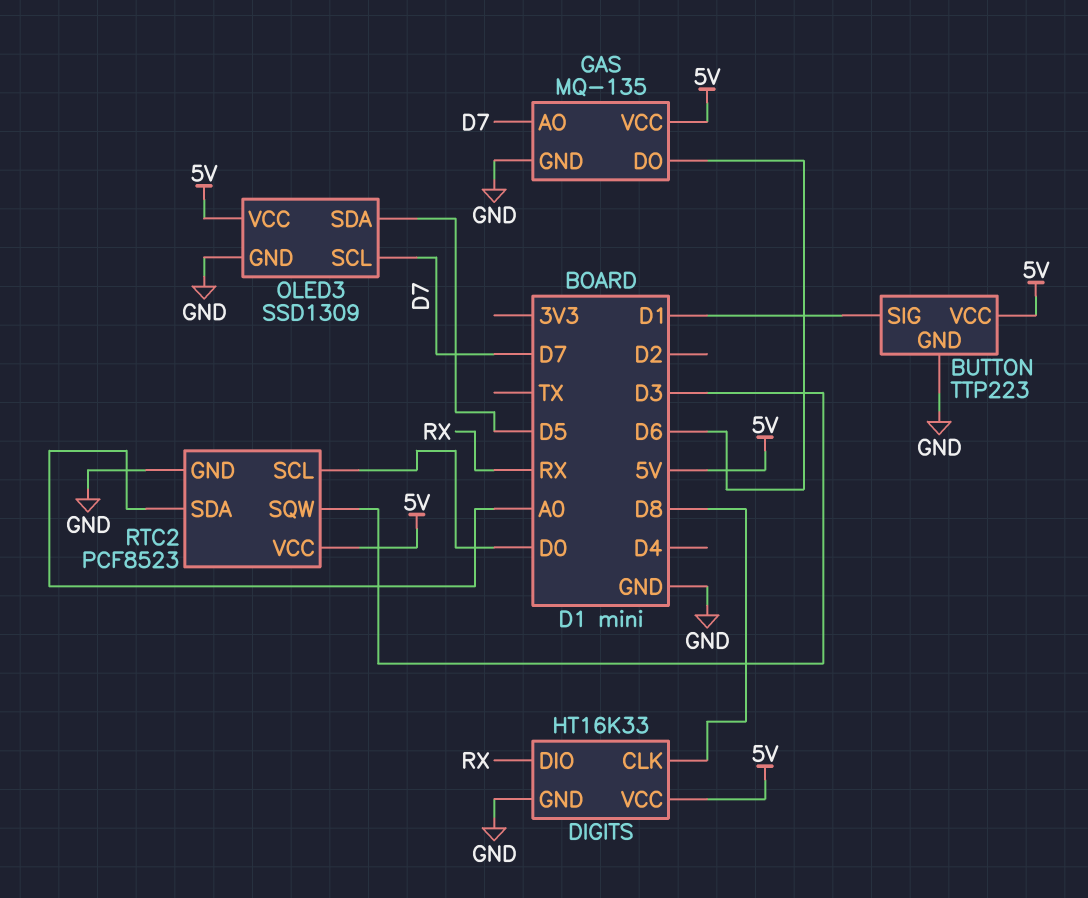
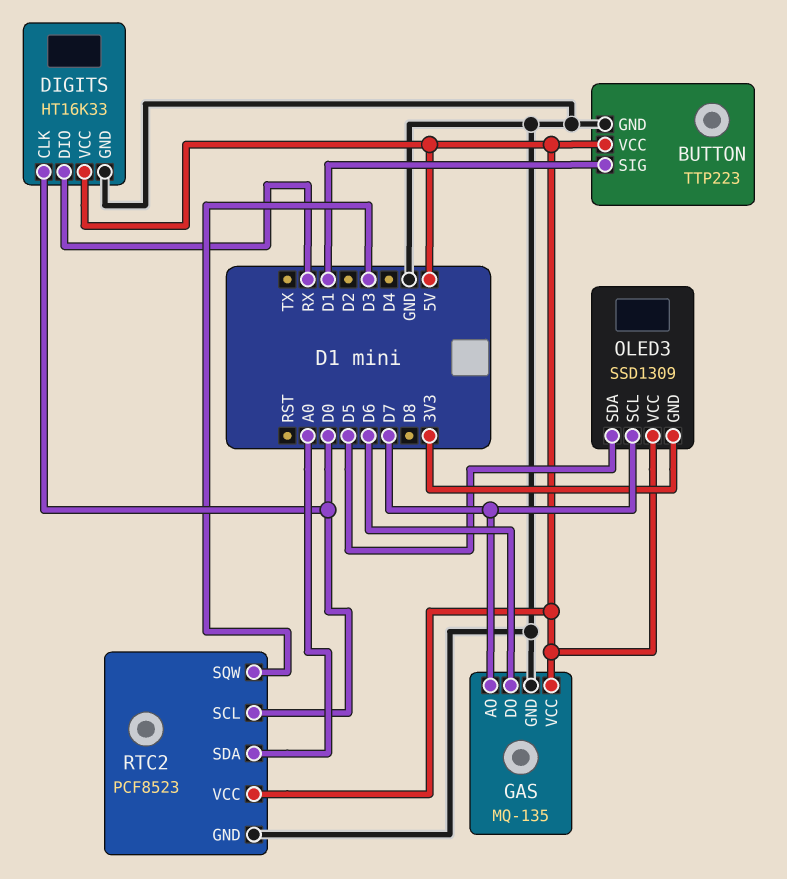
DIGITS pin CLK: D8 -> D0
OLED3 pin GND: GND -> 3V3

